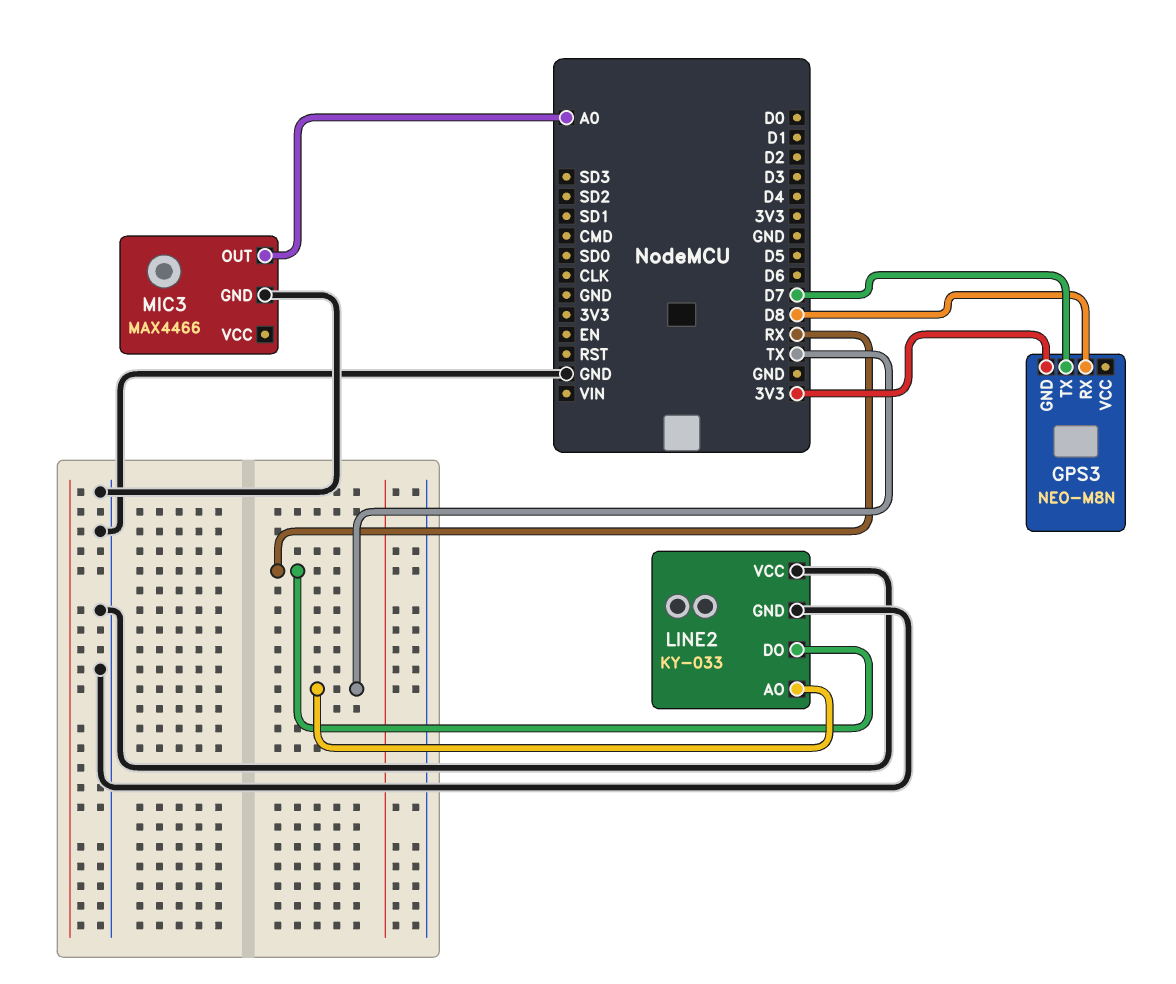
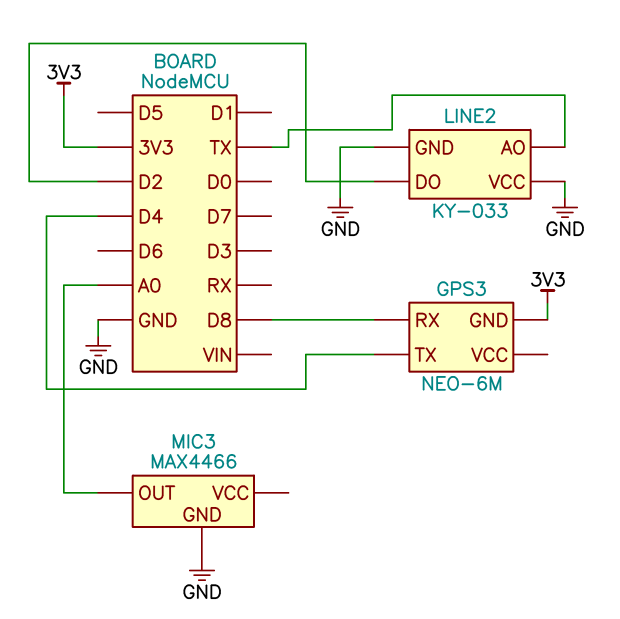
GPS3: NEO-M8N -> NEO-6M
GPS3 pin TX: D7 -> D4
LINE2 pin DO: RX -> D2

